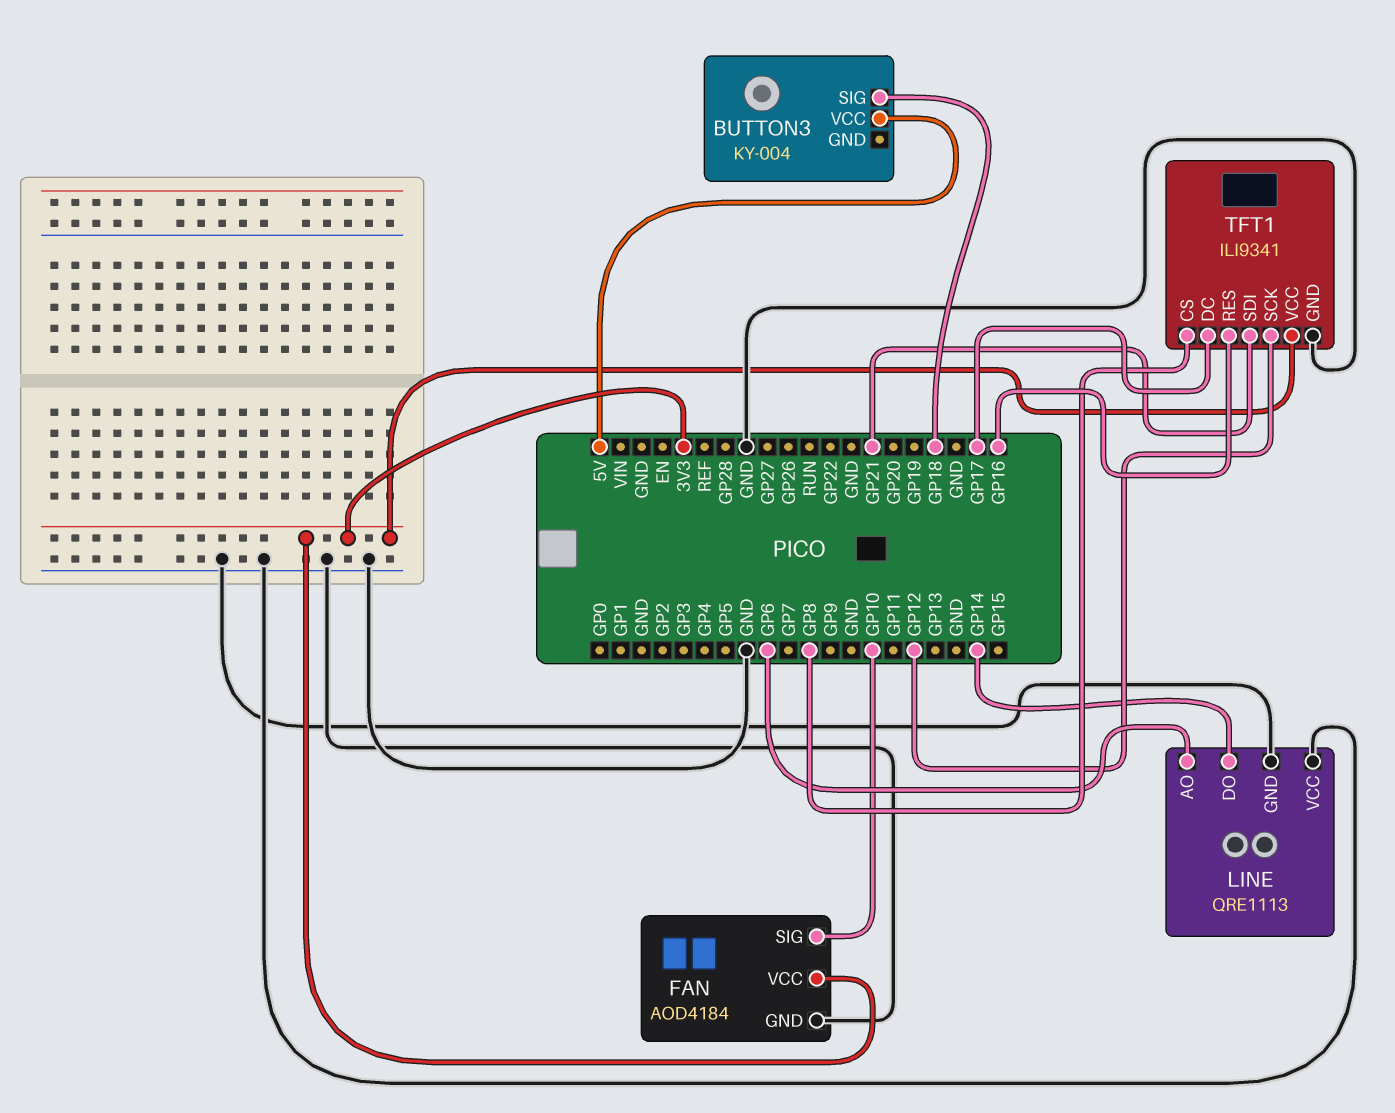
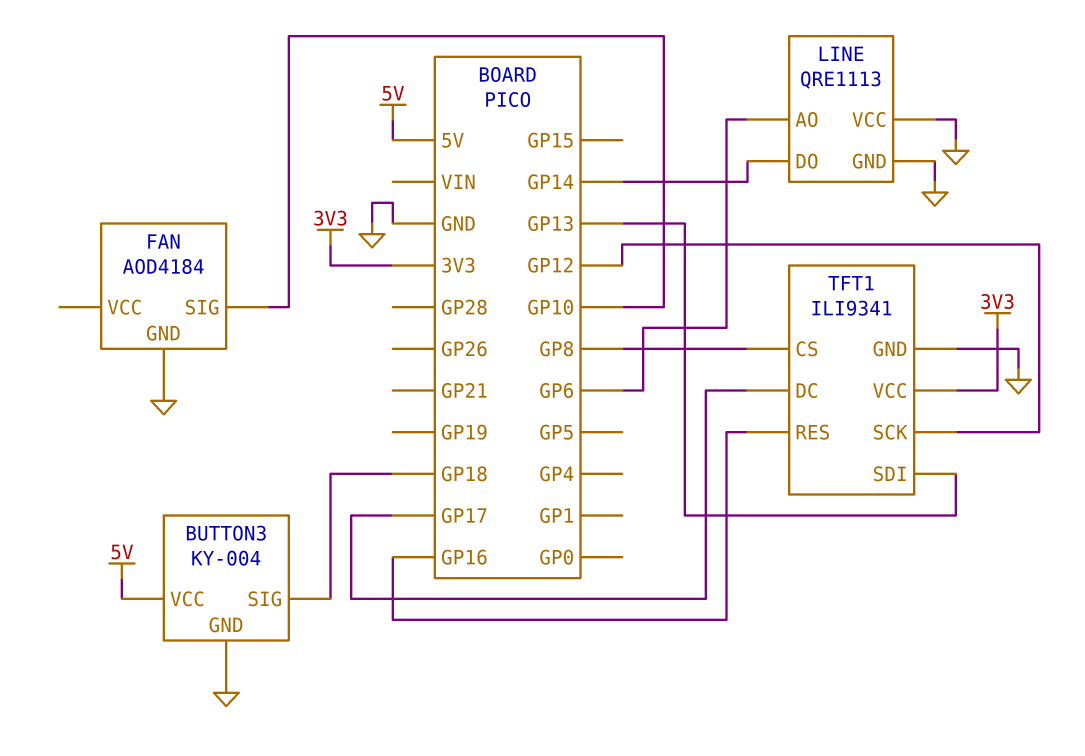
BUTTON3 pin GND: none -> GND
FAN pin VCC: 3V3 -> none
TFT1 pin SDI: GP21 -> GP13

